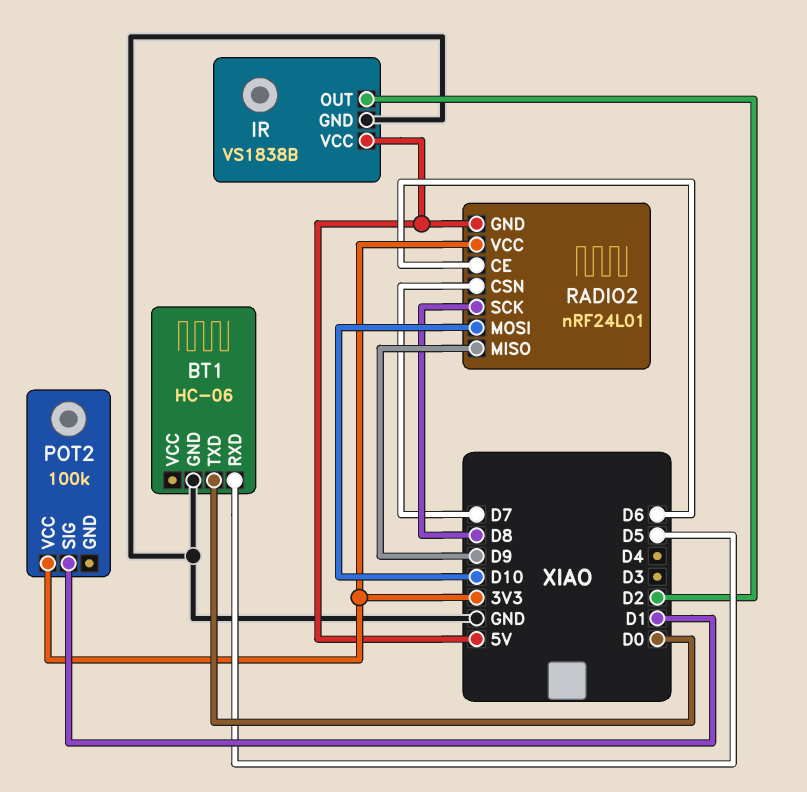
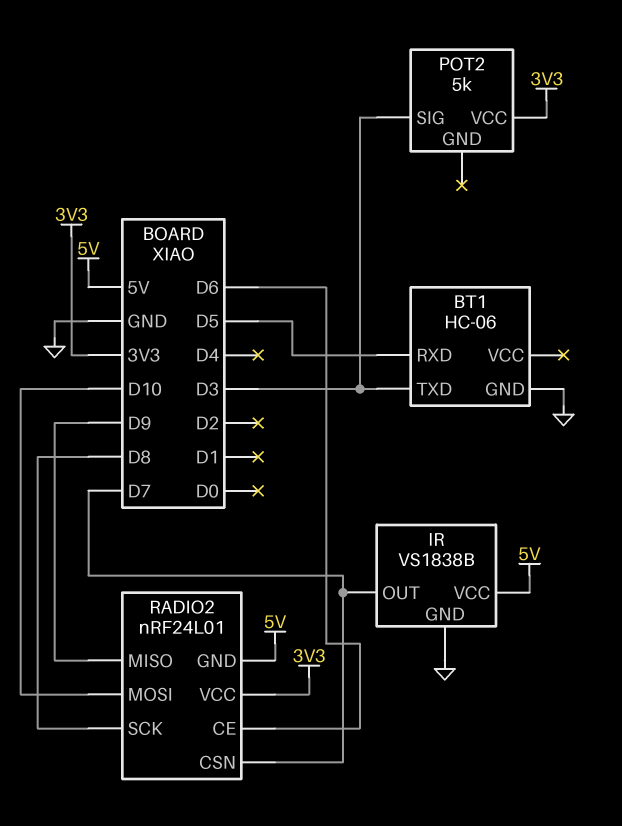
BT1 pin TXD: D0 -> D3
IR pin OUT: D2 -> D7
POT2: 100k -> 5k
POT2 pin SIG: D1 -> D3

